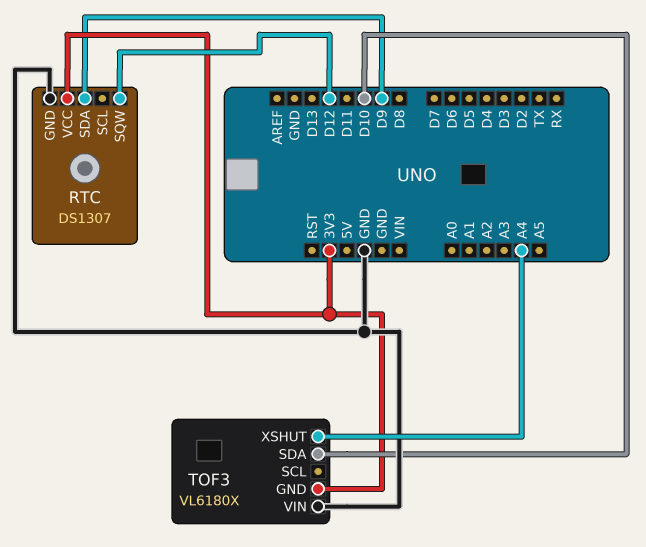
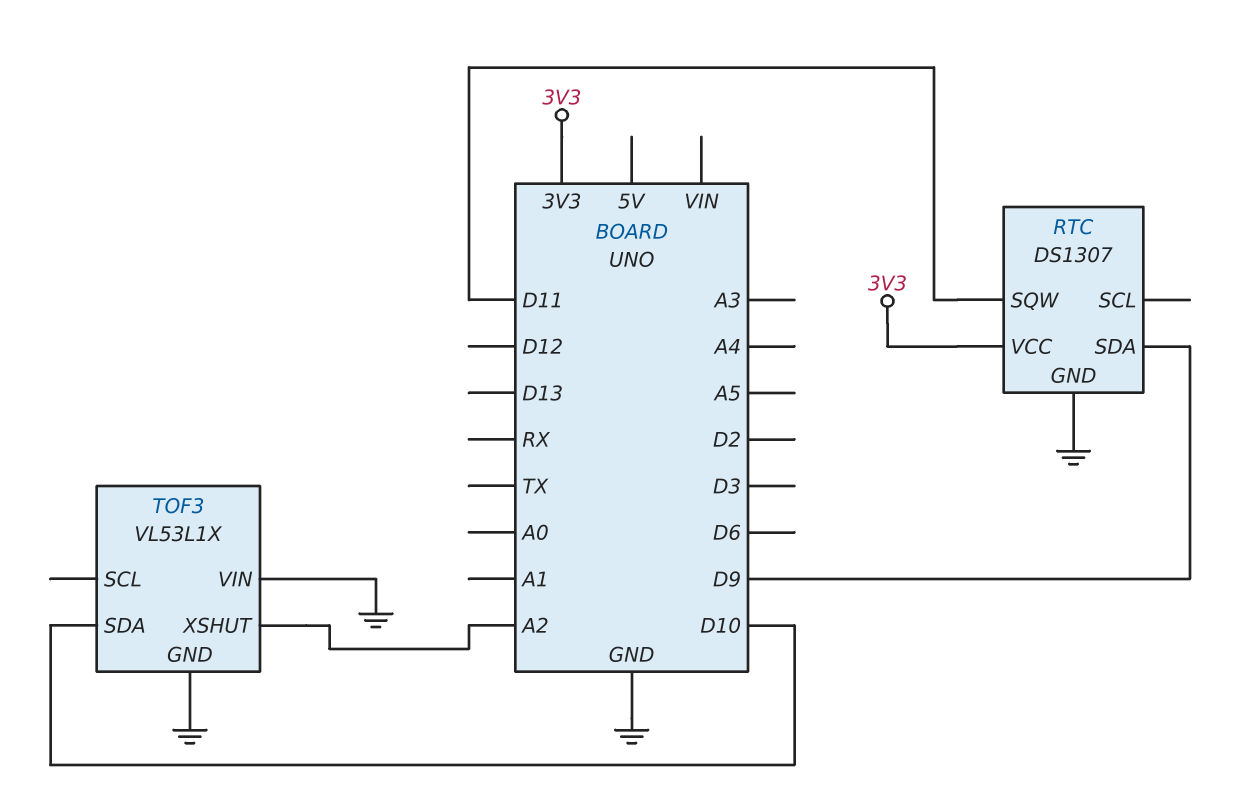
RTC pin SQW: D12 -> D11
TOF3: VL6180X -> VL53L1X
TOF3 pin GND: 3V3 -> GND
TOF3 pin XSHUT: A4 -> A2

